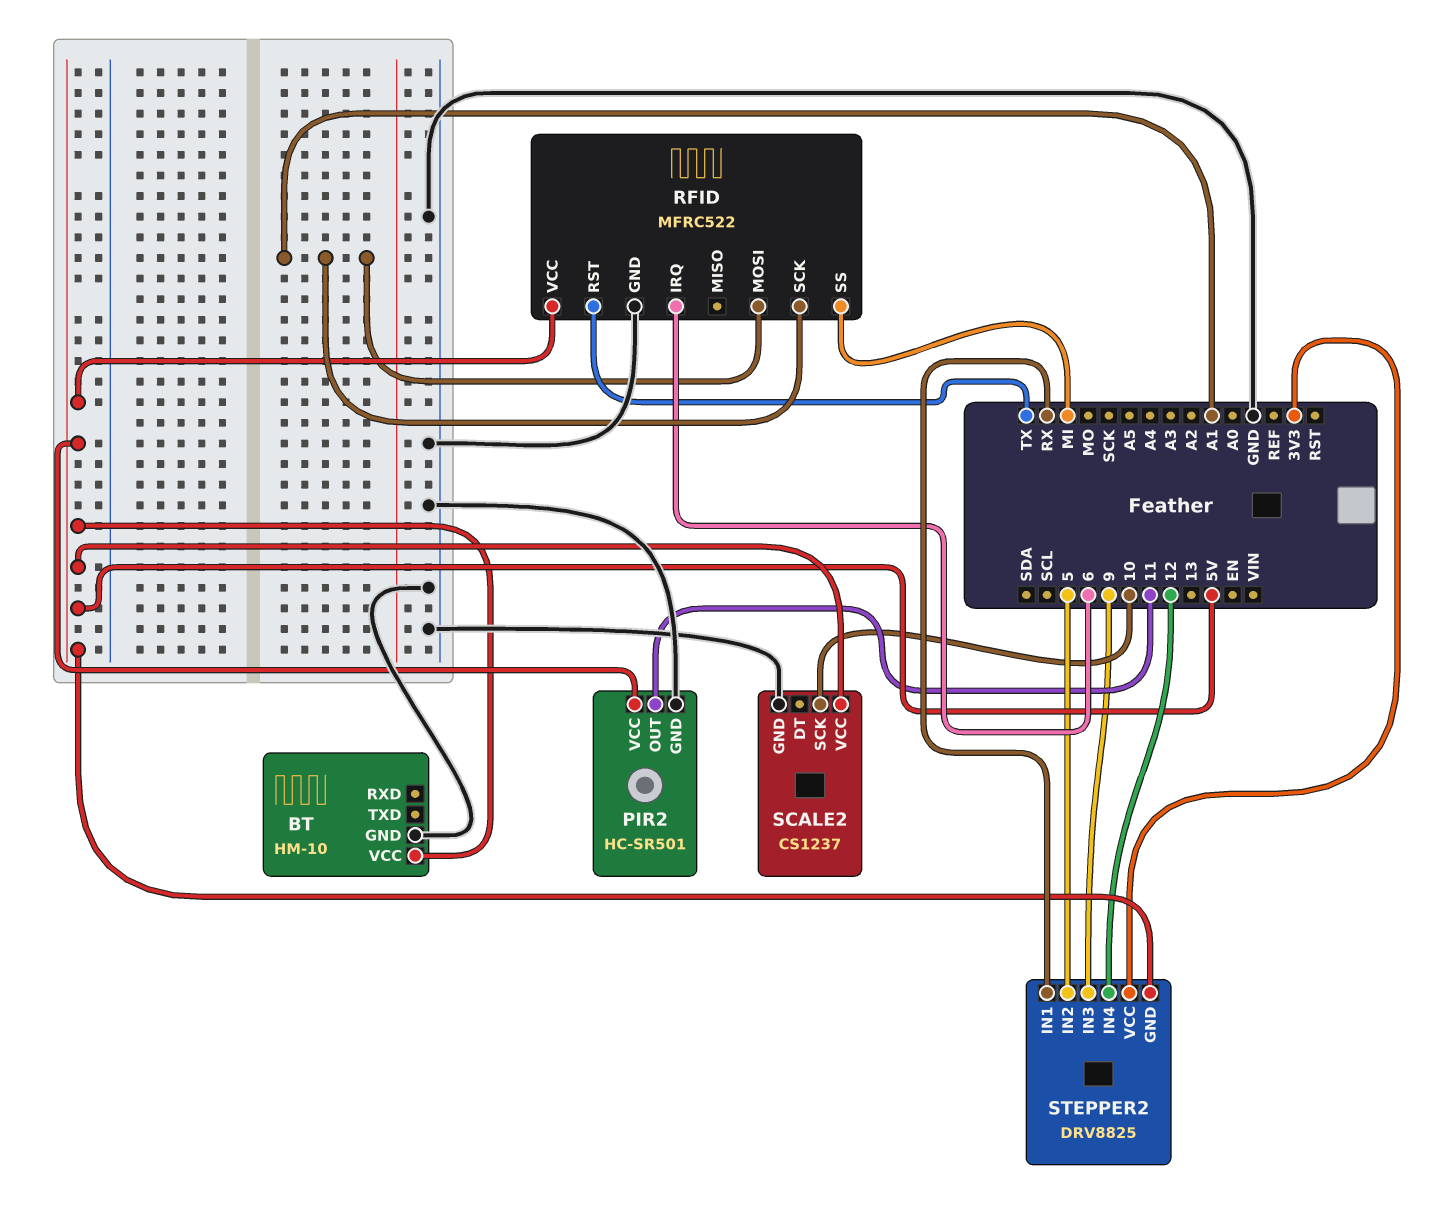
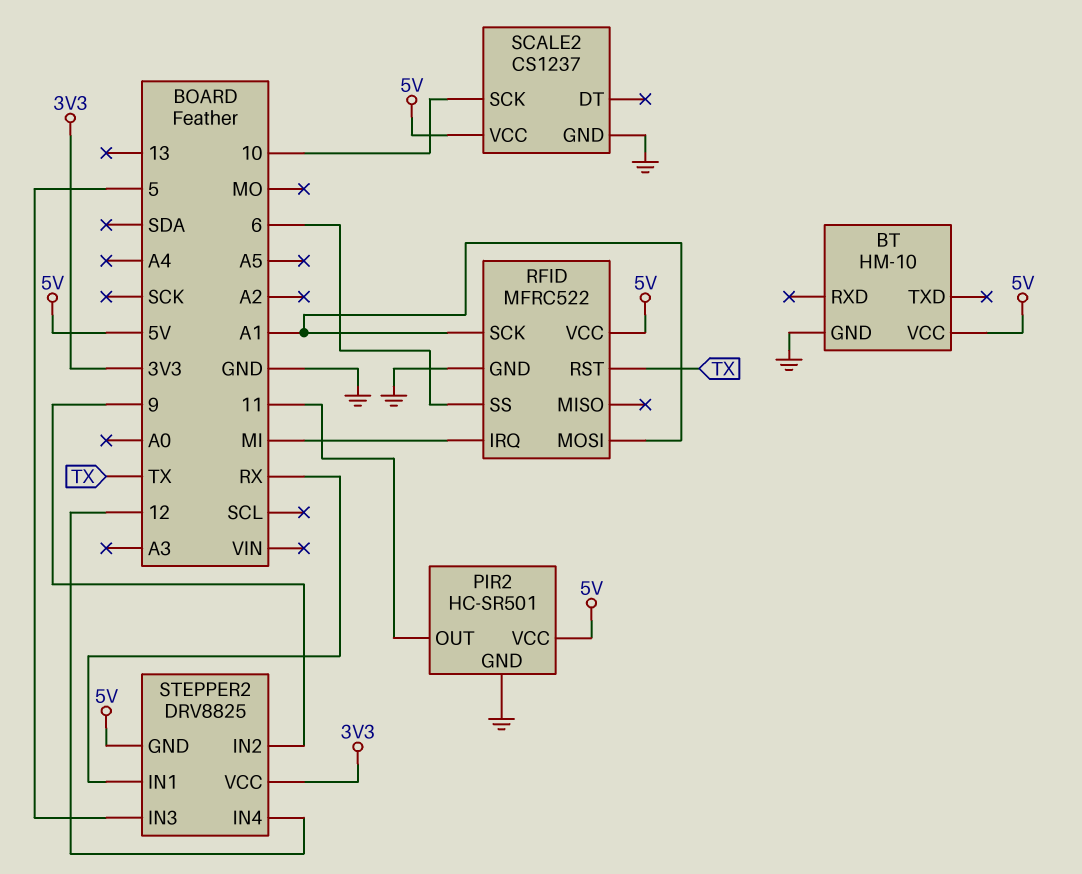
RFID pin IRQ: 6 -> MI
RFID pin SS: MI -> 6
STEPPER2 pin IN2: 5 -> 9
STEPPER2 pin IN3: 9 -> 5

